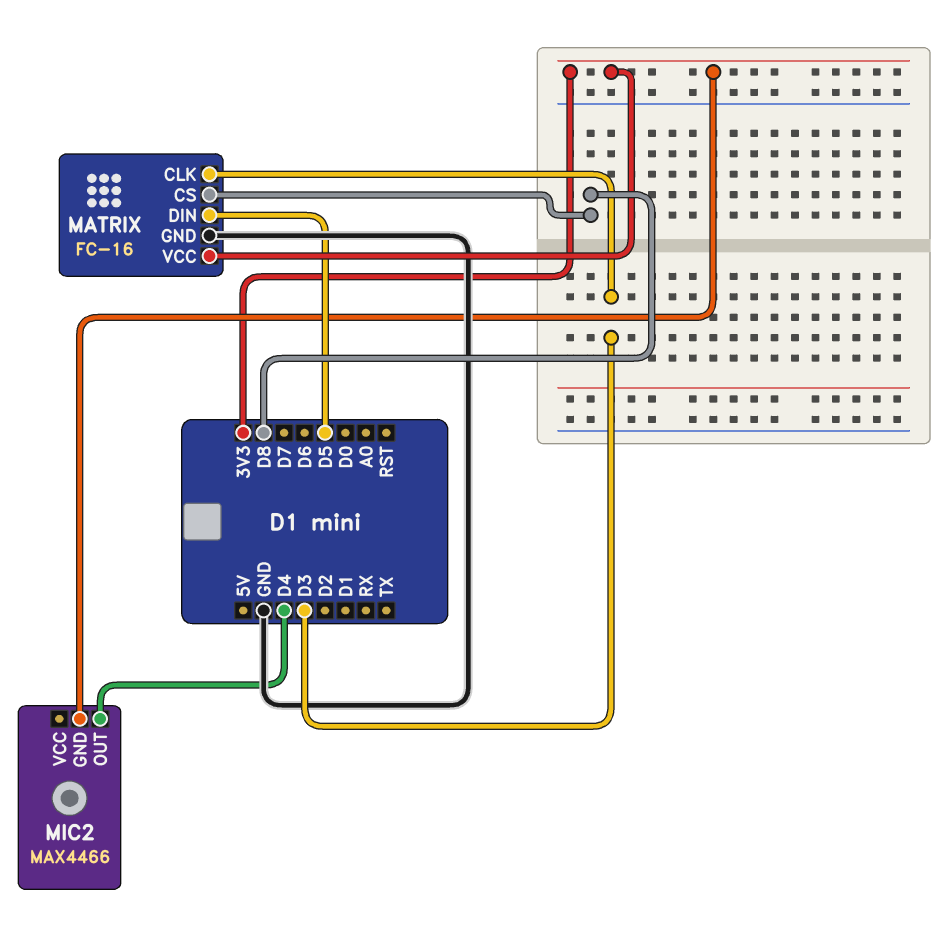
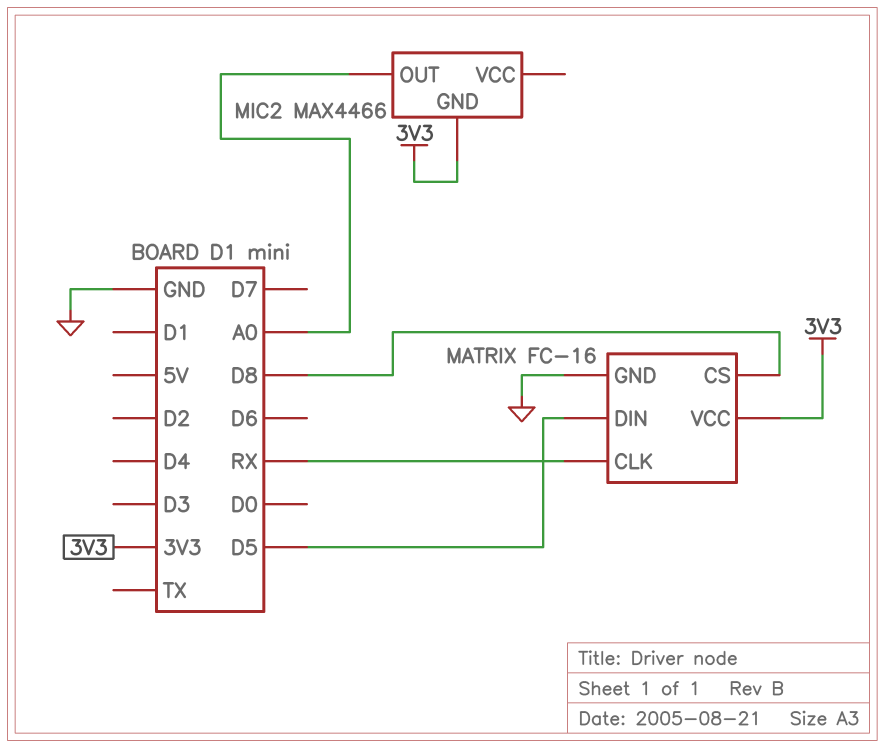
MATRIX pin CLK: D3 -> RX
MIC2 pin OUT: D4 -> A0

